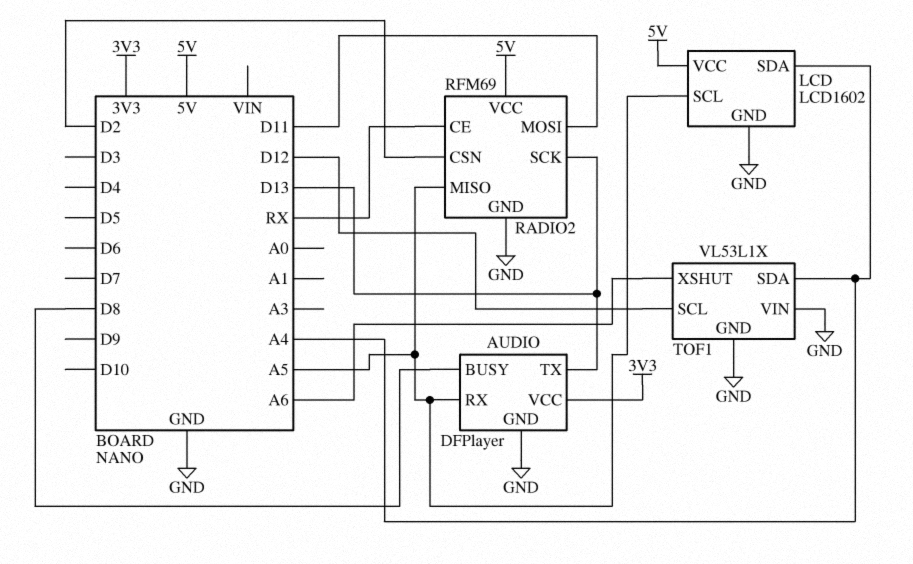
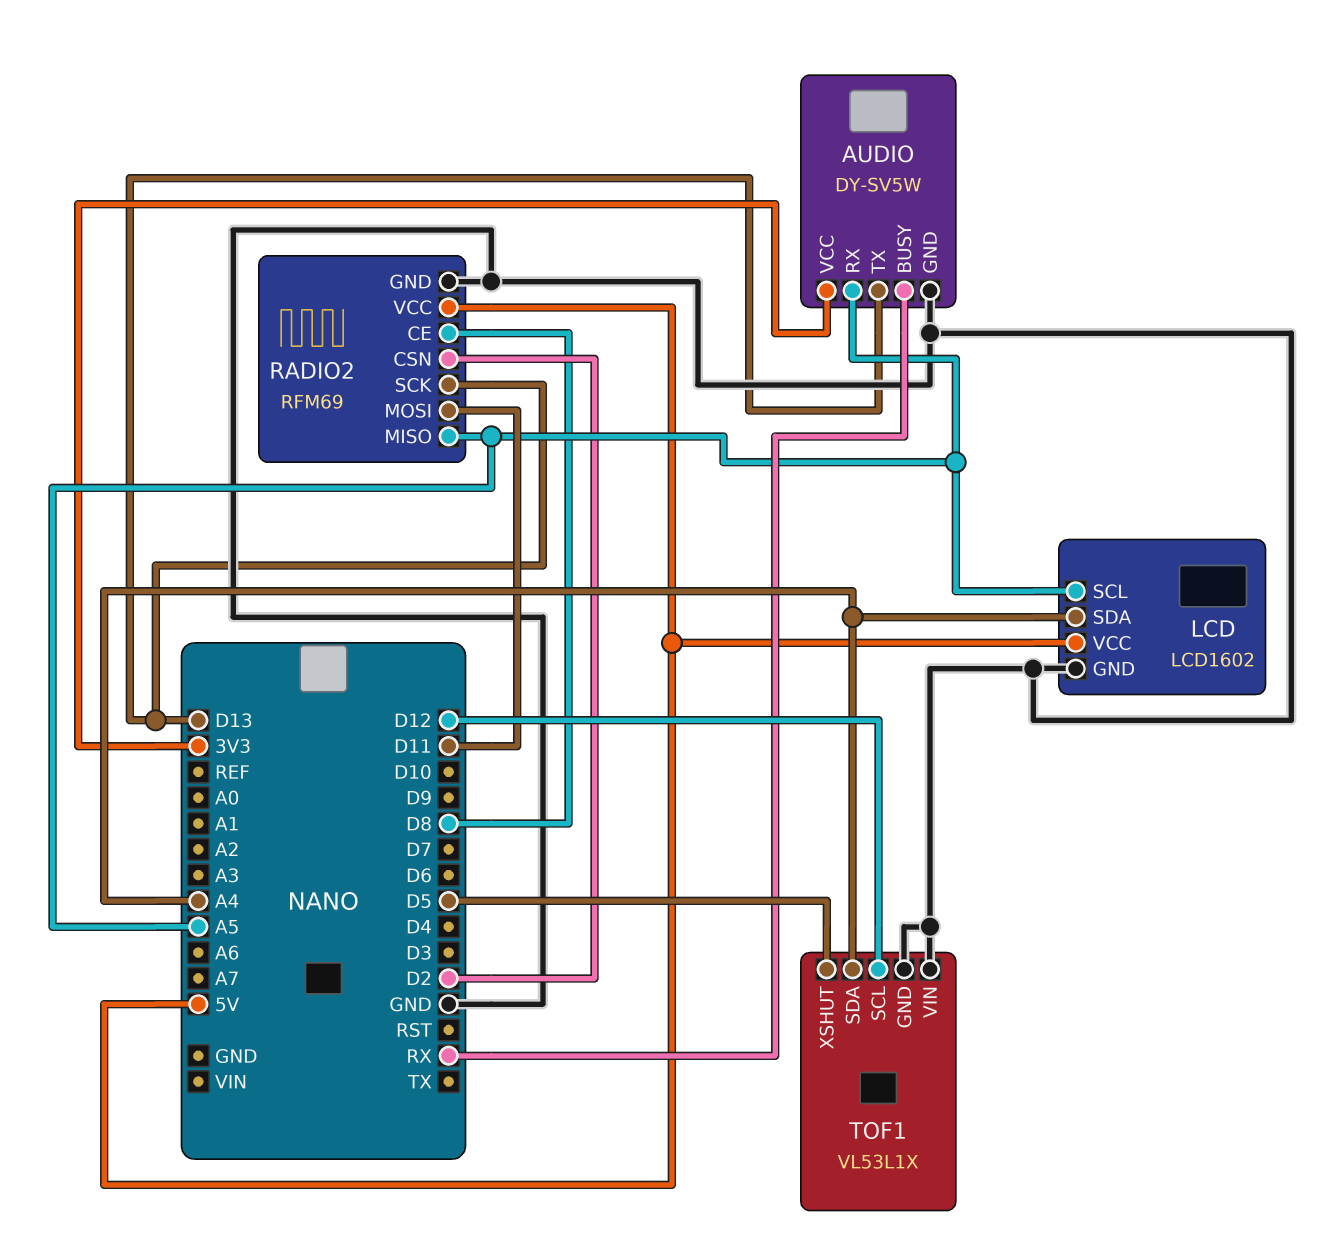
AUDIO: DFPlayer -> DY-SV5W
AUDIO pin BUSY: D8 -> RX
RADIO2 pin CE: RX -> D8
TOF1 pin XSHUT: A6 -> D5

